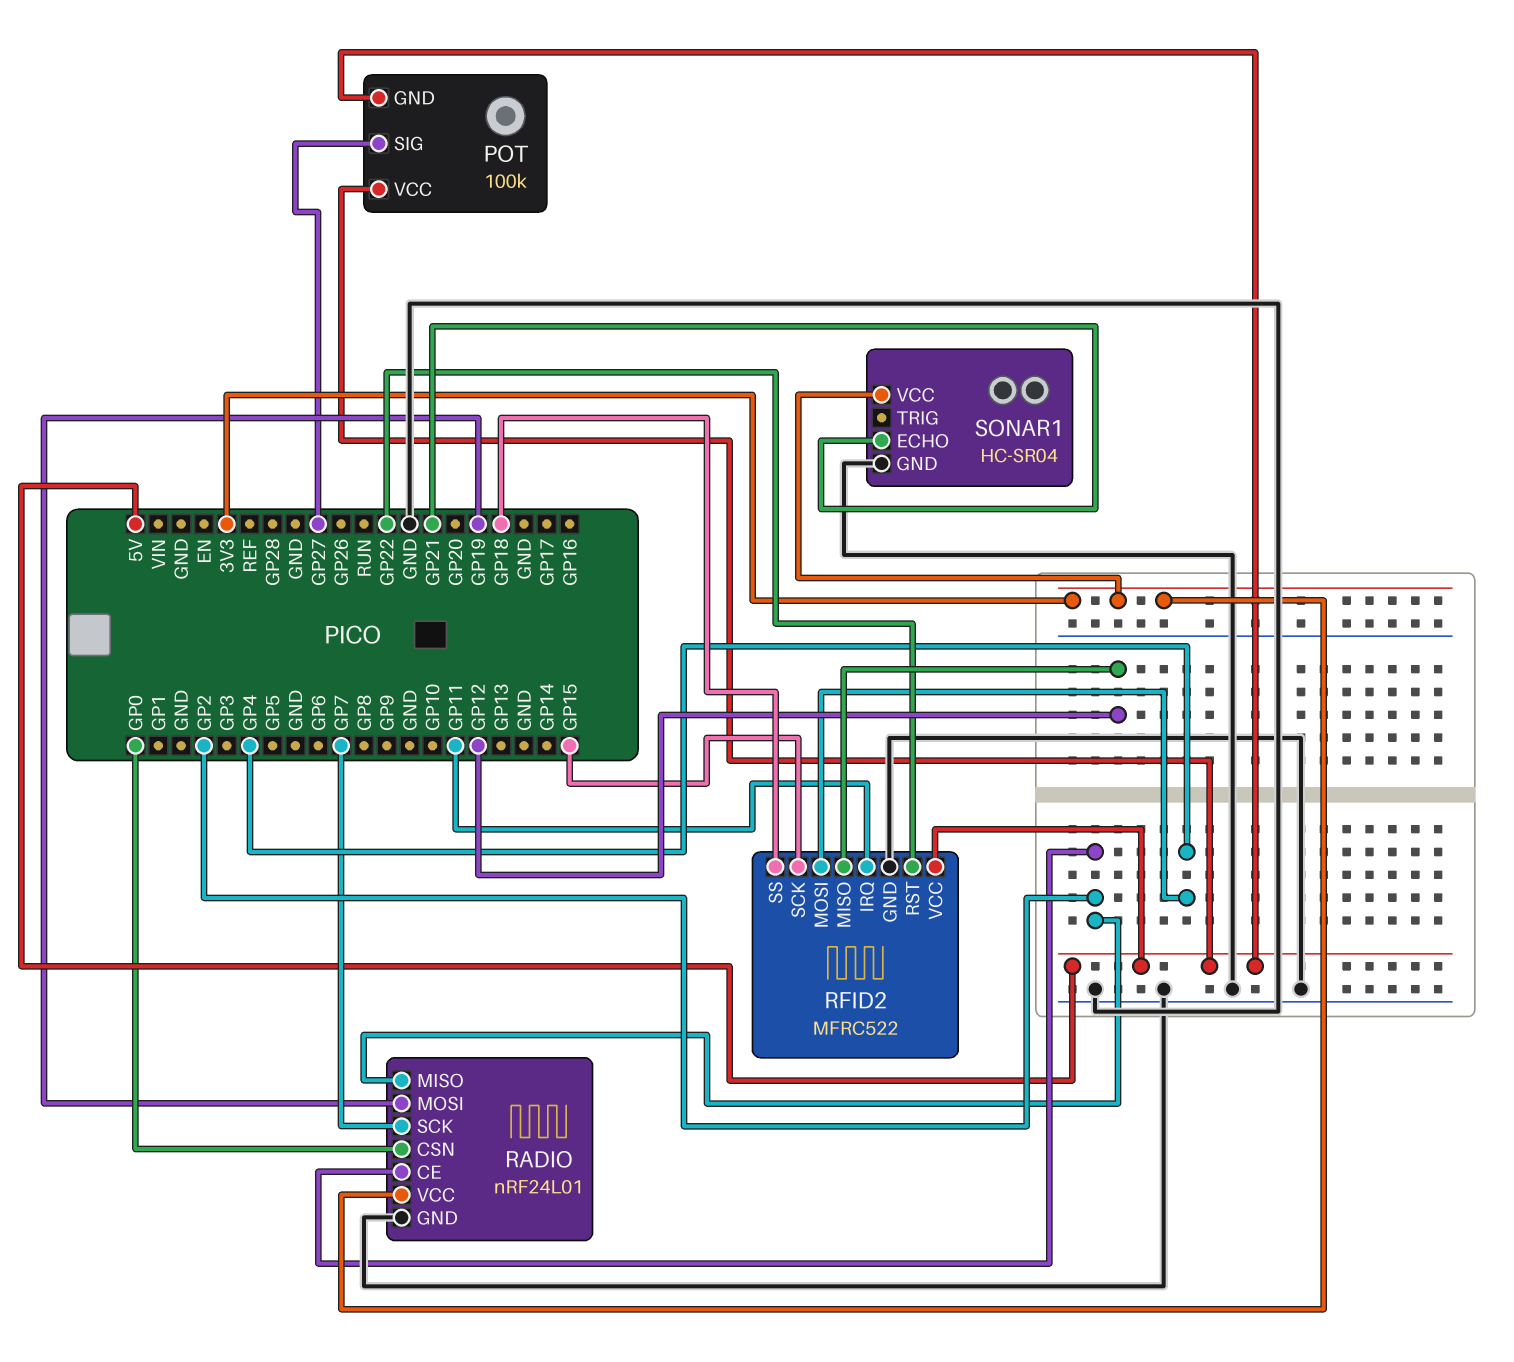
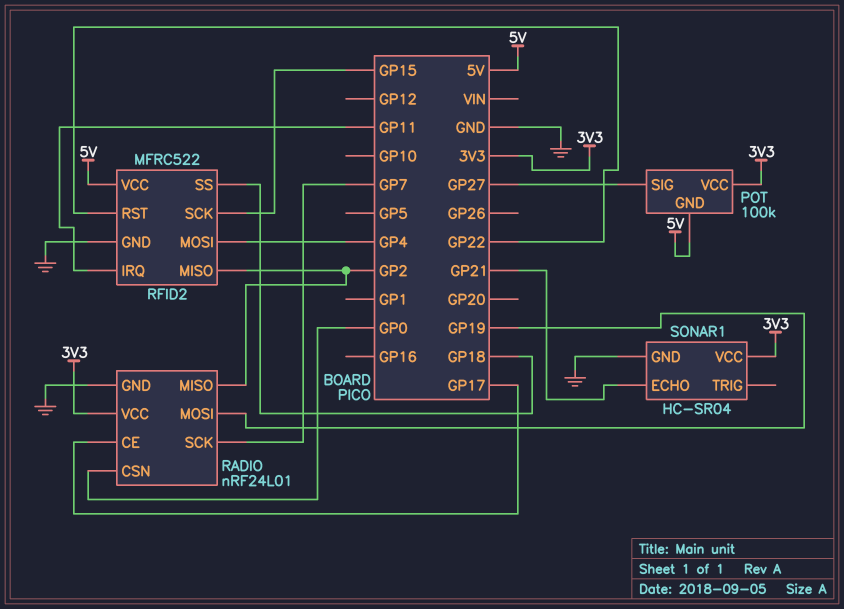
POT pin VCC: 5V -> 3V3
RADIO pin CE: GP2 -> GP17
RFID2 pin MISO: GP12 -> GP2

